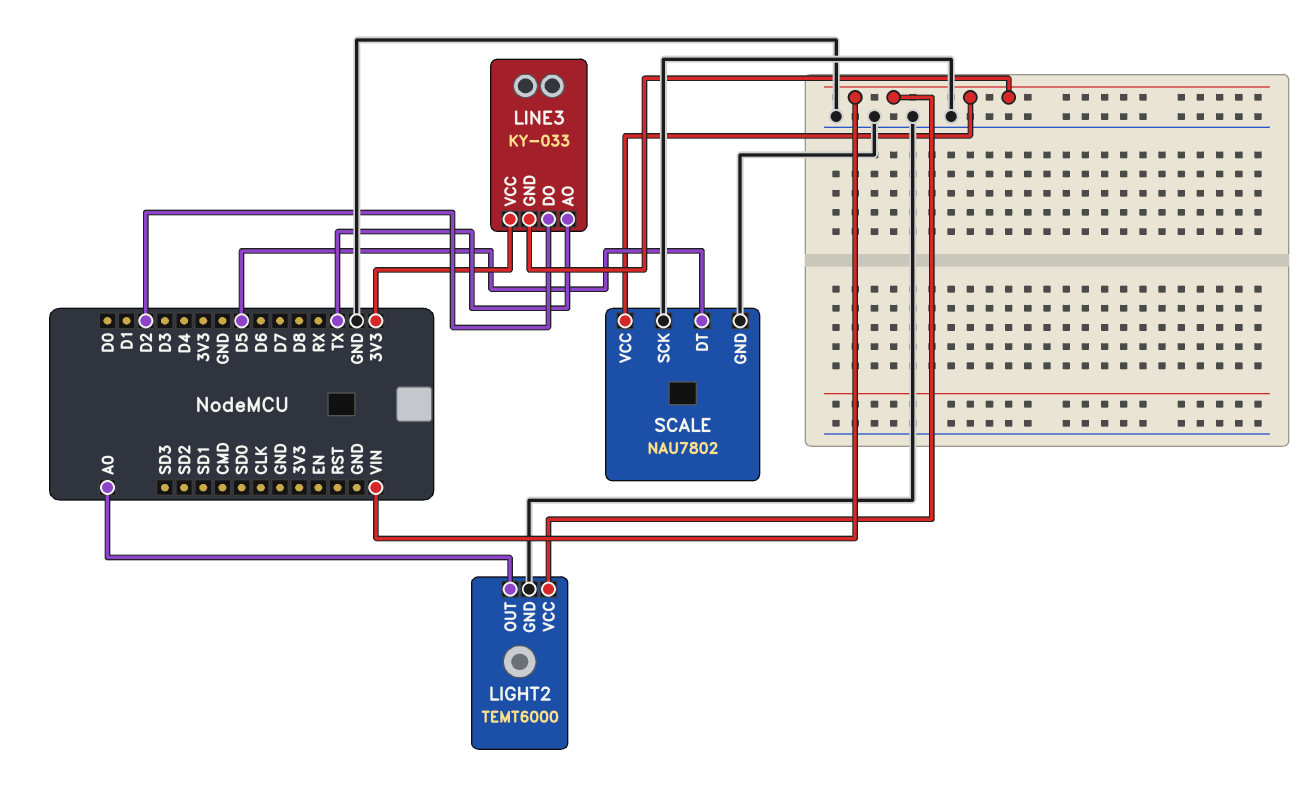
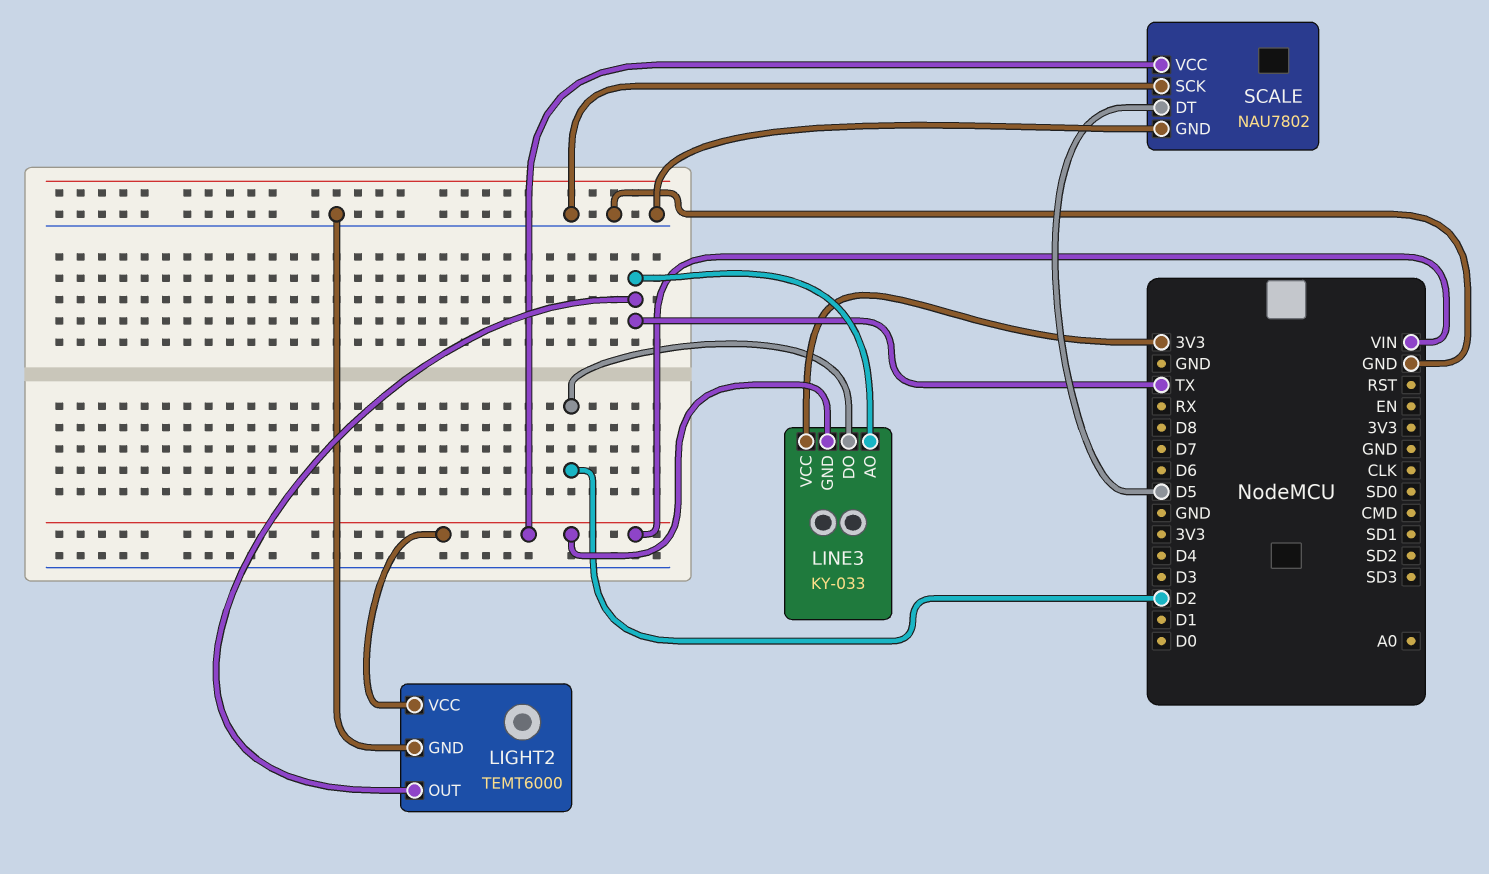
LIGHT2 pin OUT: A0 -> TX

